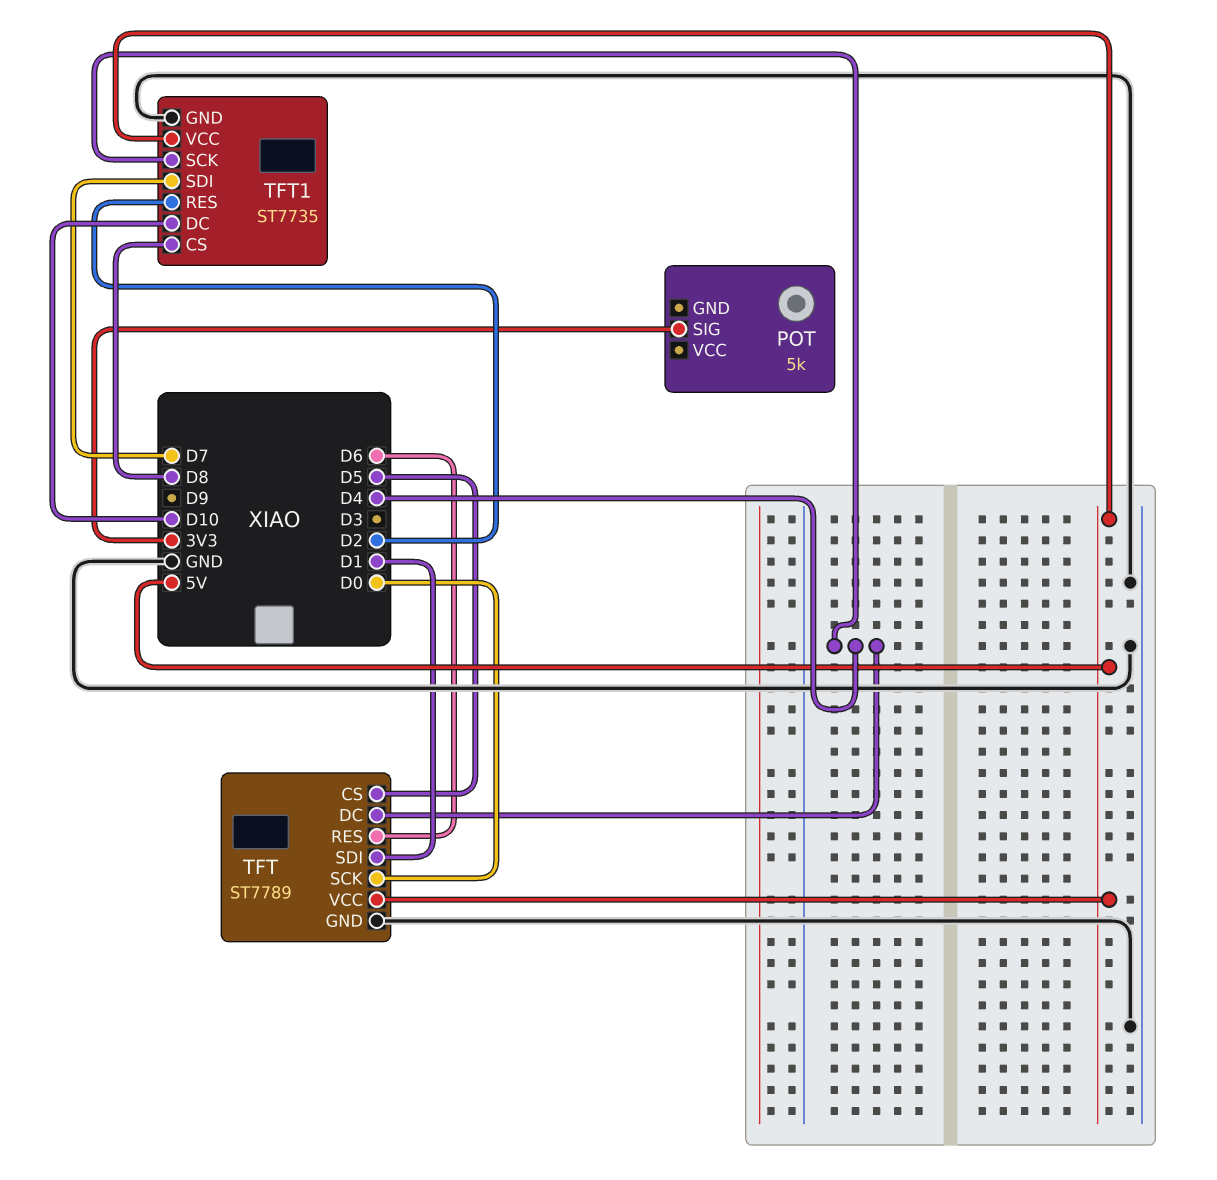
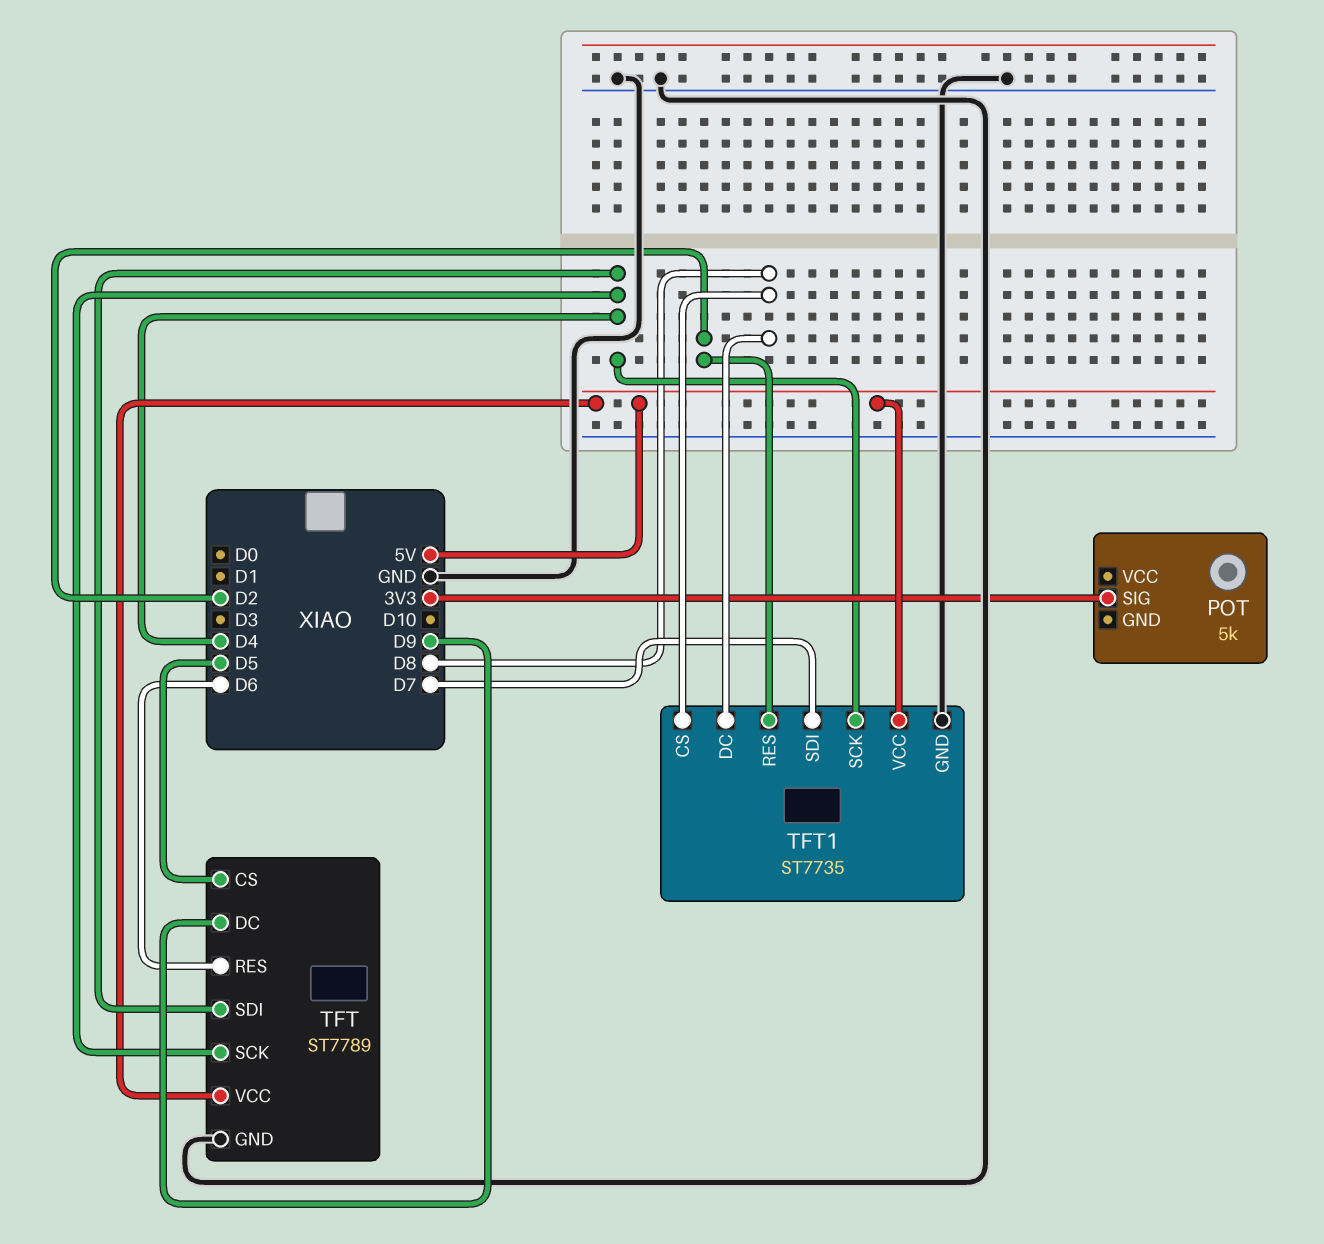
TFT pin DC: D4 -> D9
TFT pin SCK: D0 -> D4
TFT pin SDI: D1 -> D4
TFT1 pin DC: D10 -> D8

